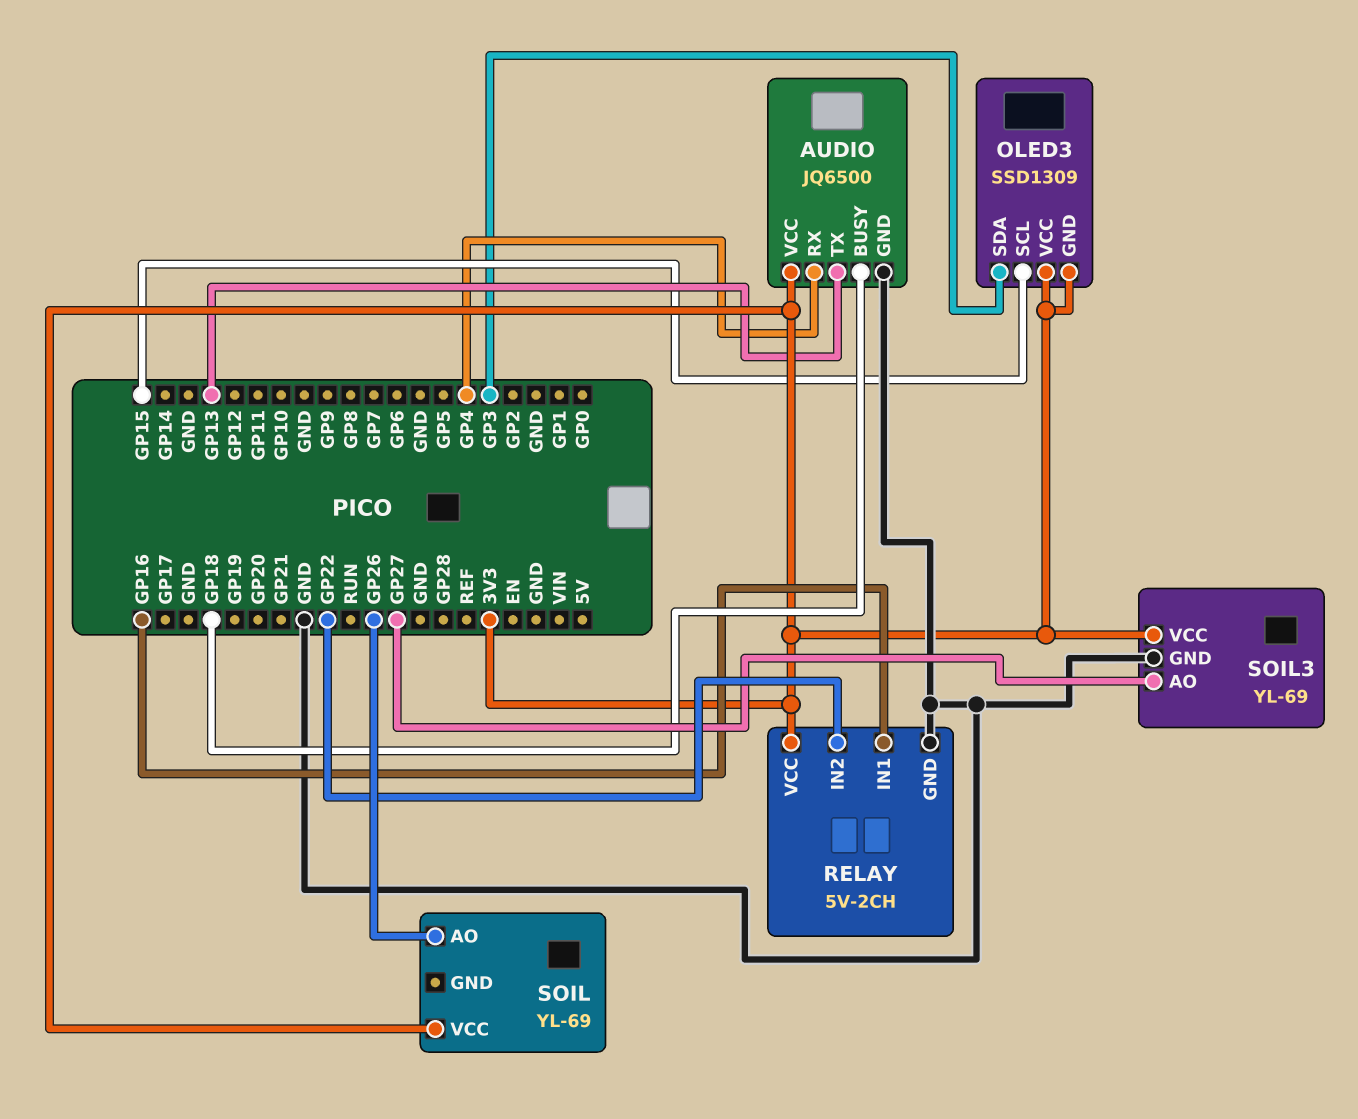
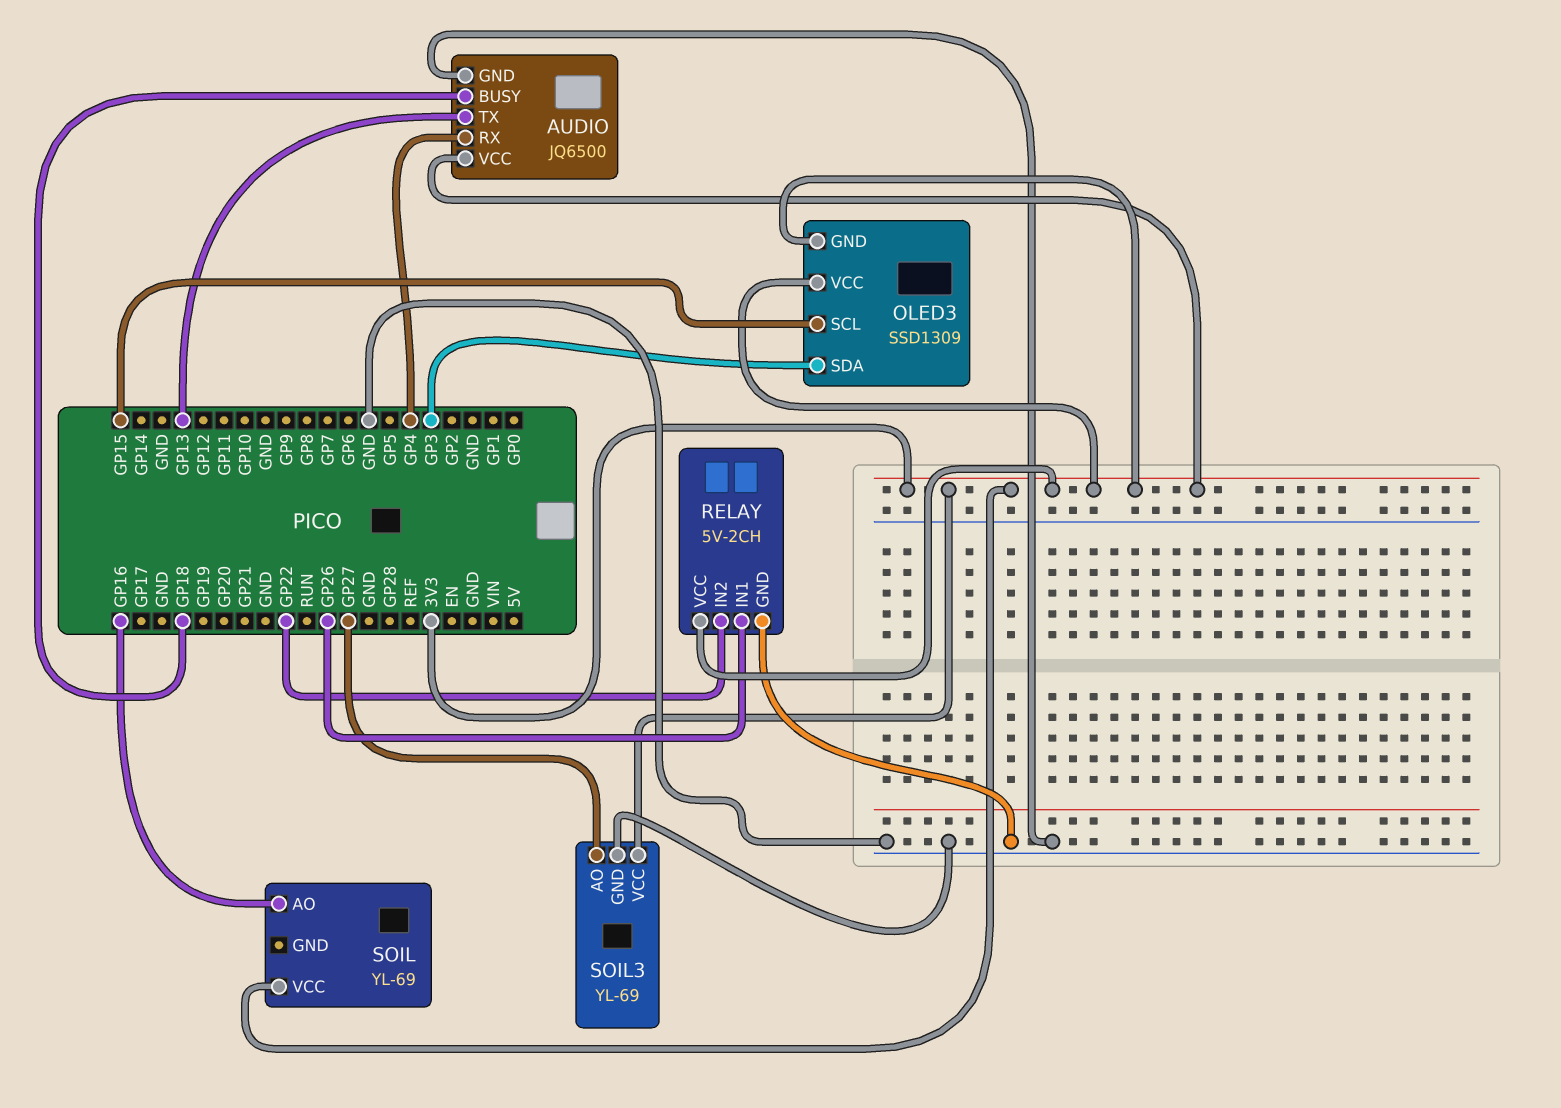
RELAY pin IN1: GP16 -> GP26
SOIL pin AO: GP26 -> GP16

